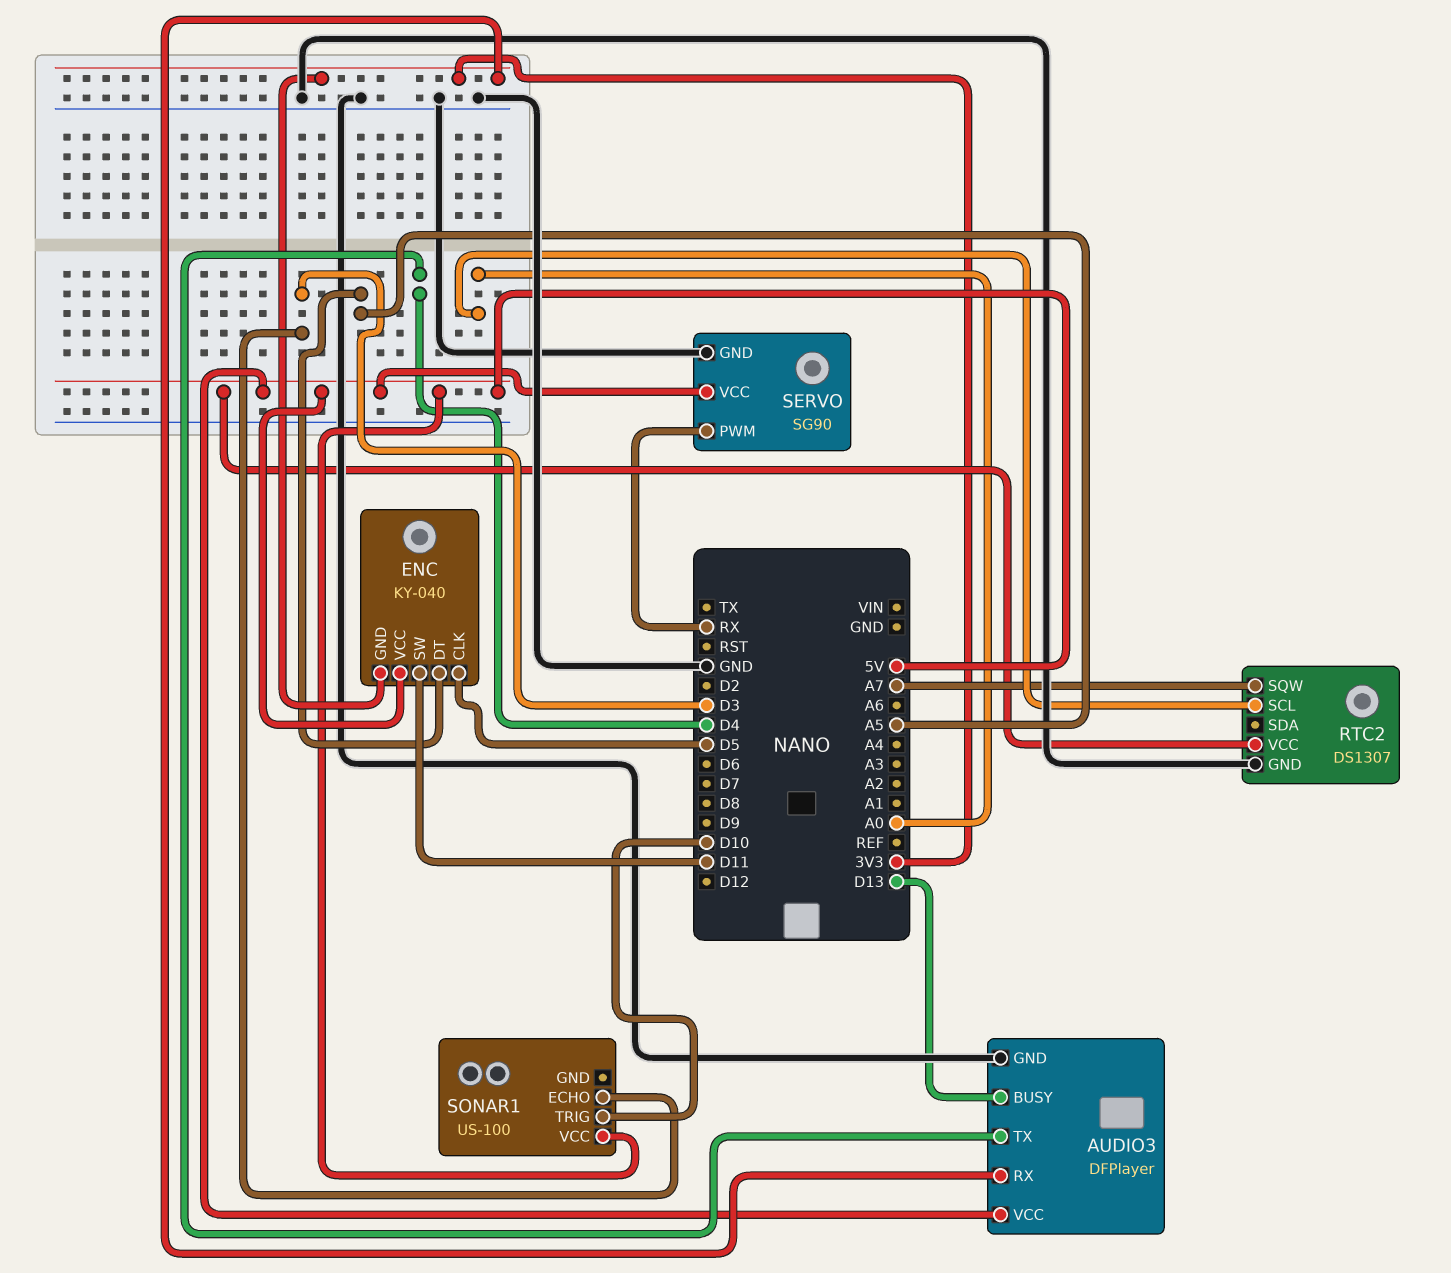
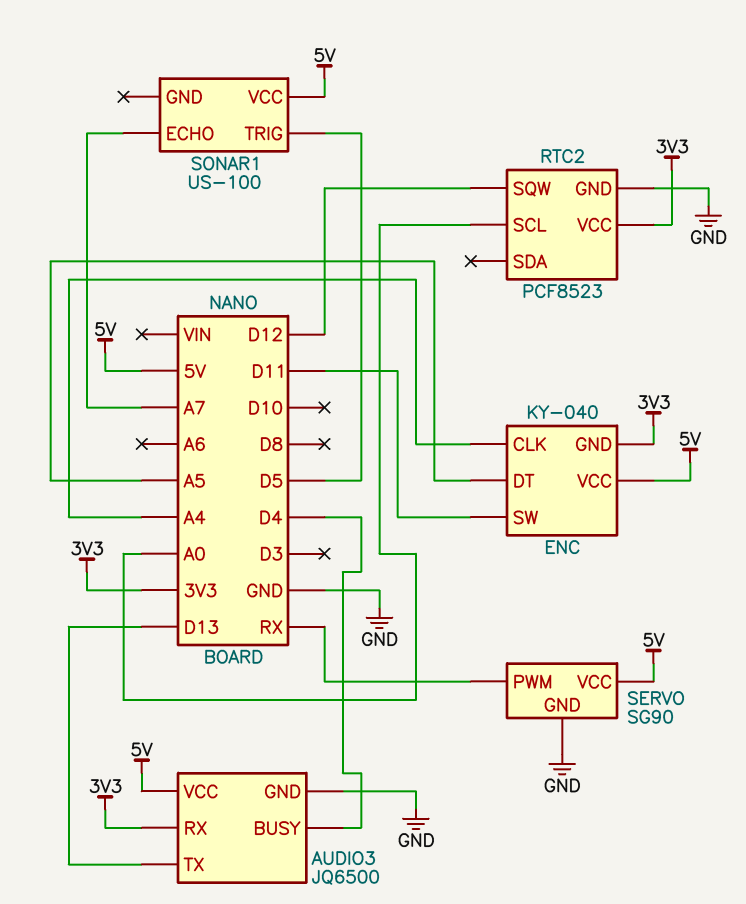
AUDIO3: DFPlayer -> JQ6500
AUDIO3 pin BUSY: D13 -> D4
AUDIO3 pin TX: D4 -> D13
ENC pin CLK: D5 -> A4
RTC2: DS1307 -> PCF8523
RTC2 pin SQW: A7 -> D12
RTC2 pin VCC: 5V -> 3V3
SONAR1 pin ECHO: D3 -> A7
SONAR1 pin TRIG: D10 -> D5

